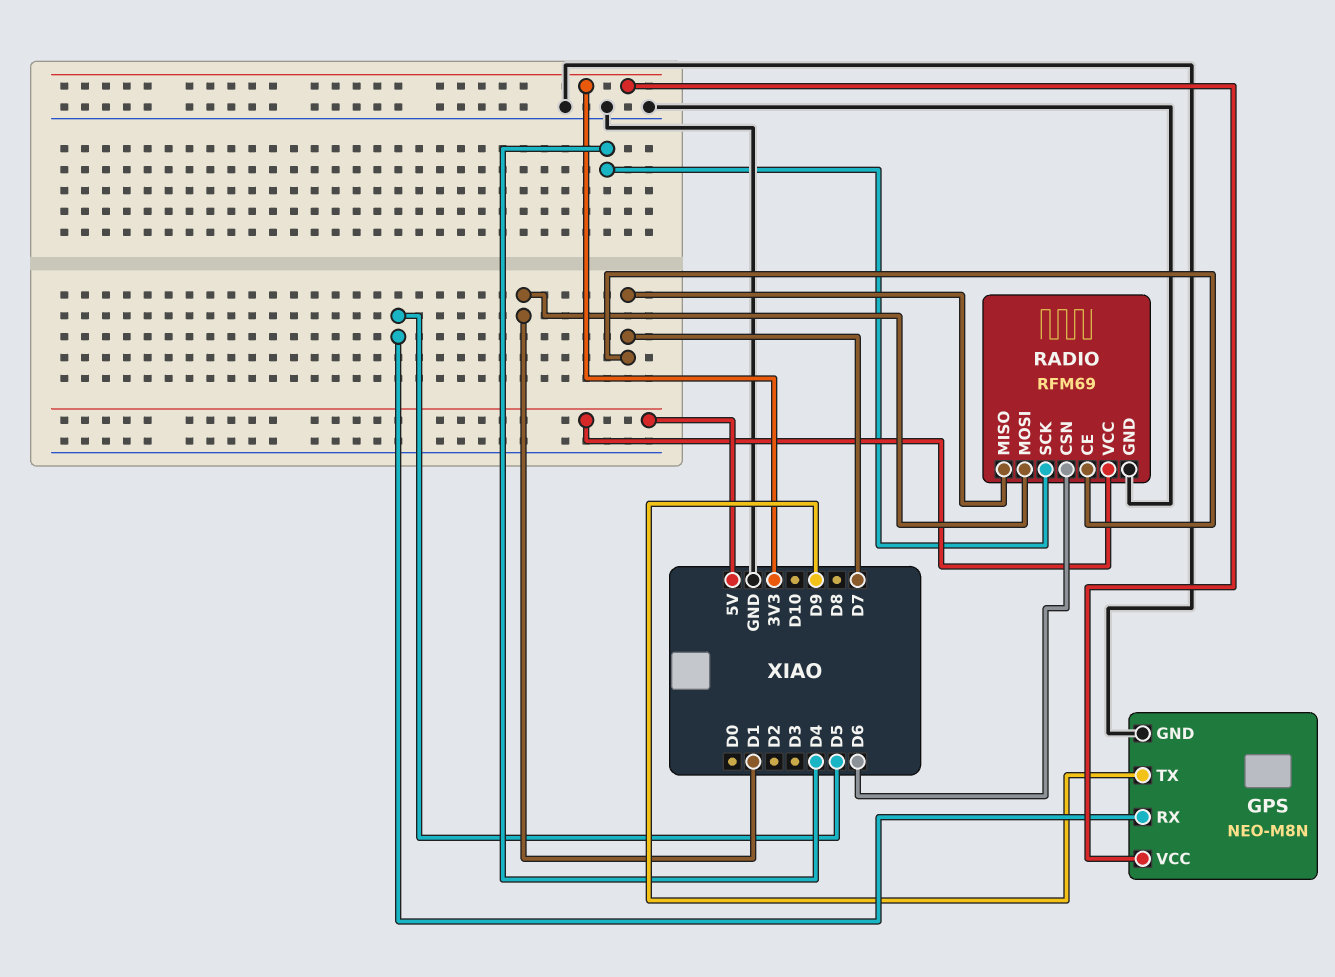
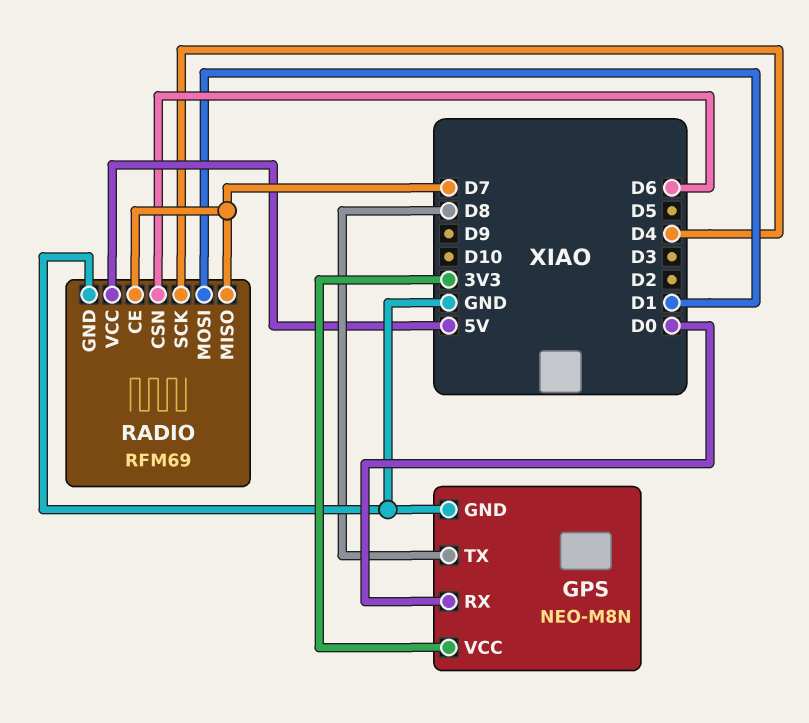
GPS pin RX: D5 -> D0
GPS pin TX: D9 -> D8

